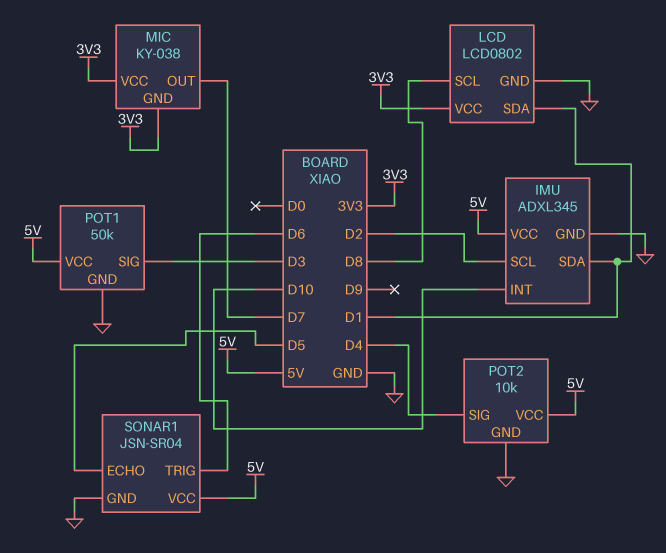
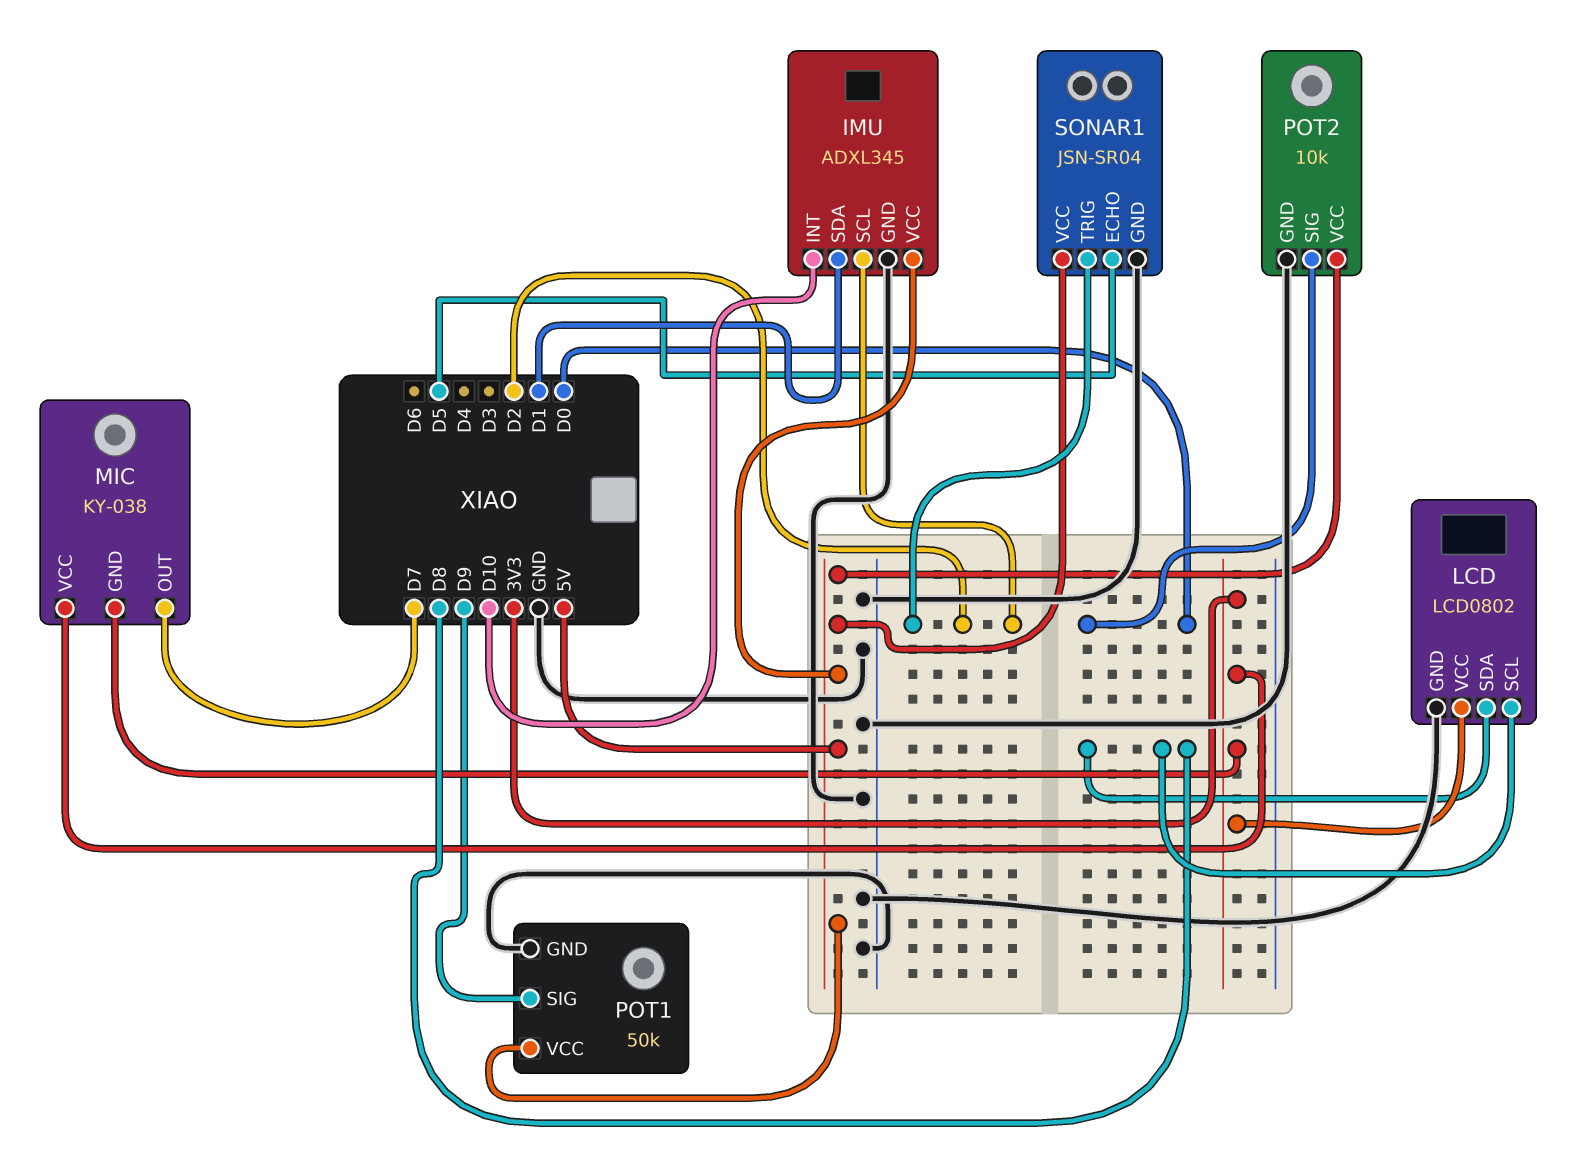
LCD pin SDA: D1 -> D8
POT1 pin SIG: D3 -> D9
POT2 pin SIG: D4 -> D0
SONAR1 pin TRIG: D6 -> D2

